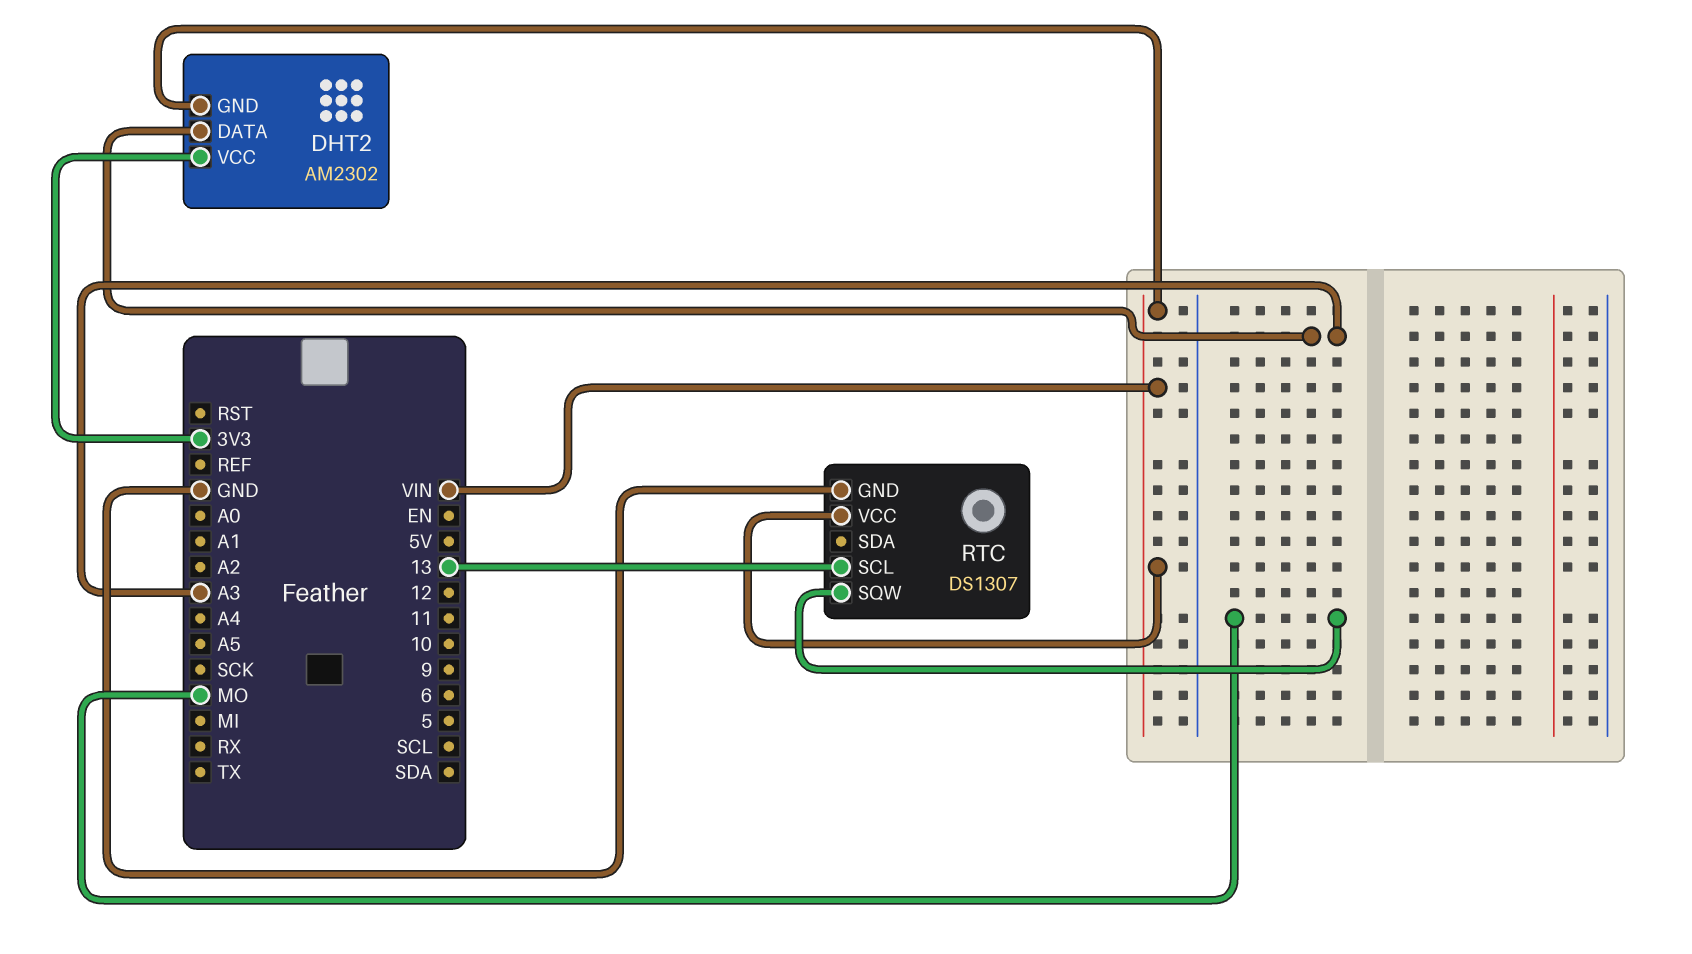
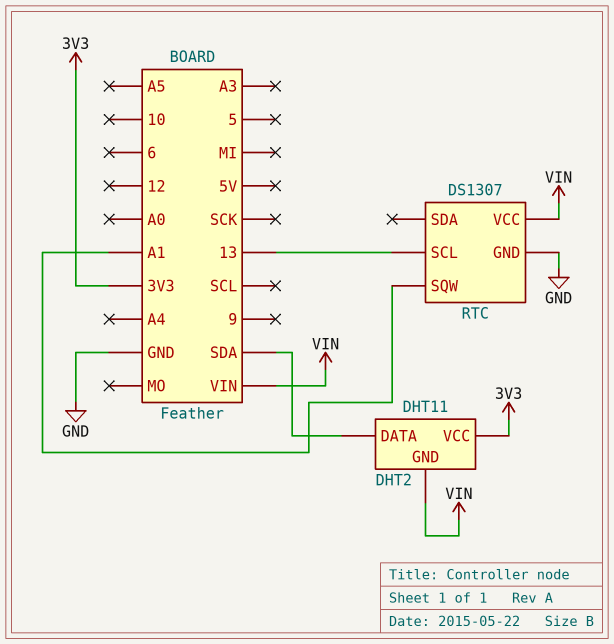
DHT2: AM2302 -> DHT11
DHT2 pin DATA: A3 -> SDA
RTC pin SQW: MO -> A1

